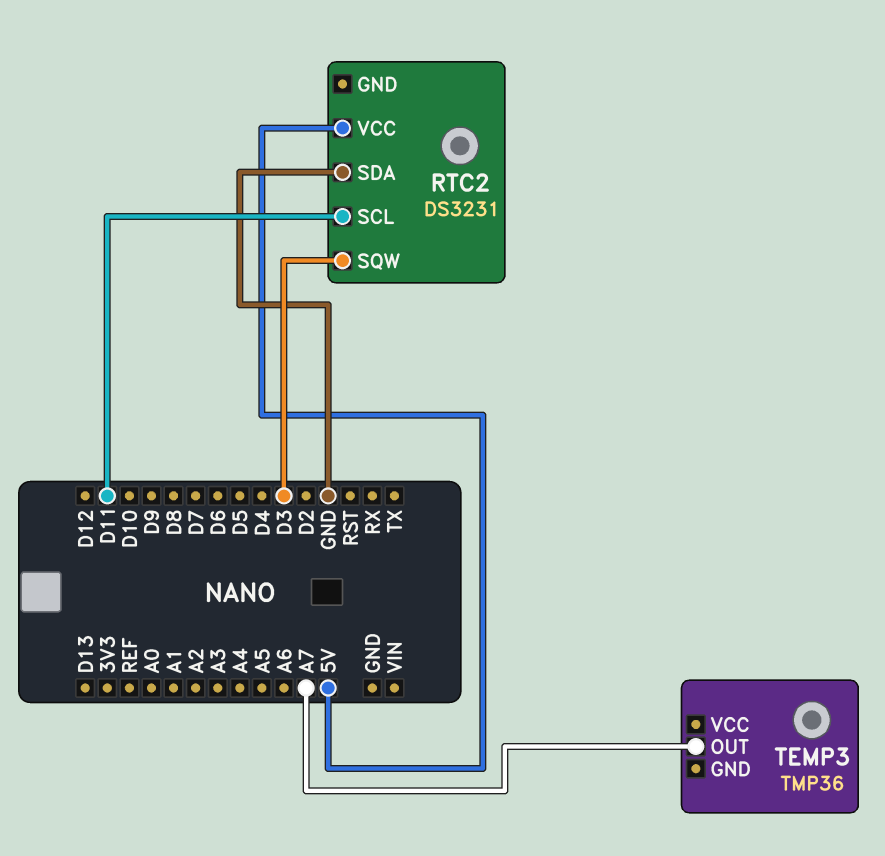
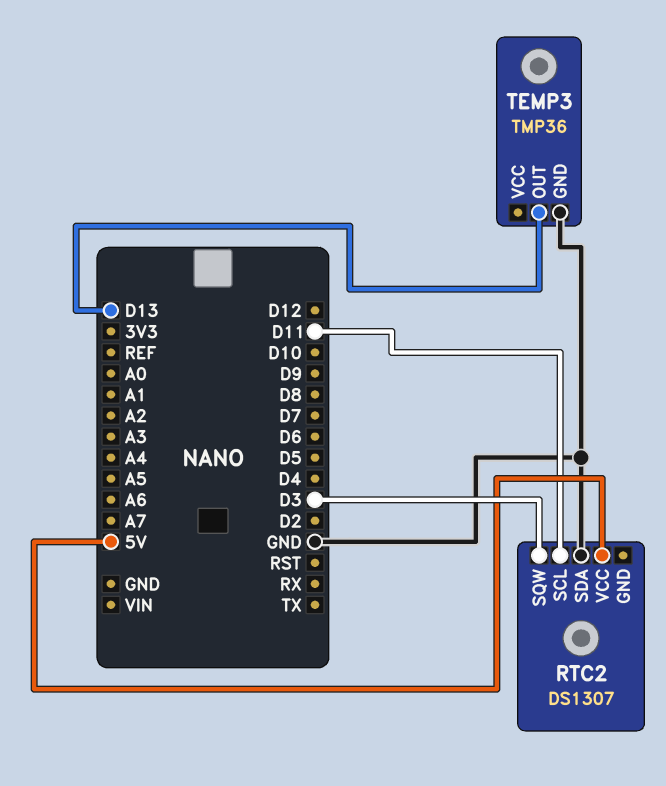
RTC2: DS3231 -> DS1307
TEMP3 pin GND: none -> GND
TEMP3 pin OUT: A7 -> D13

